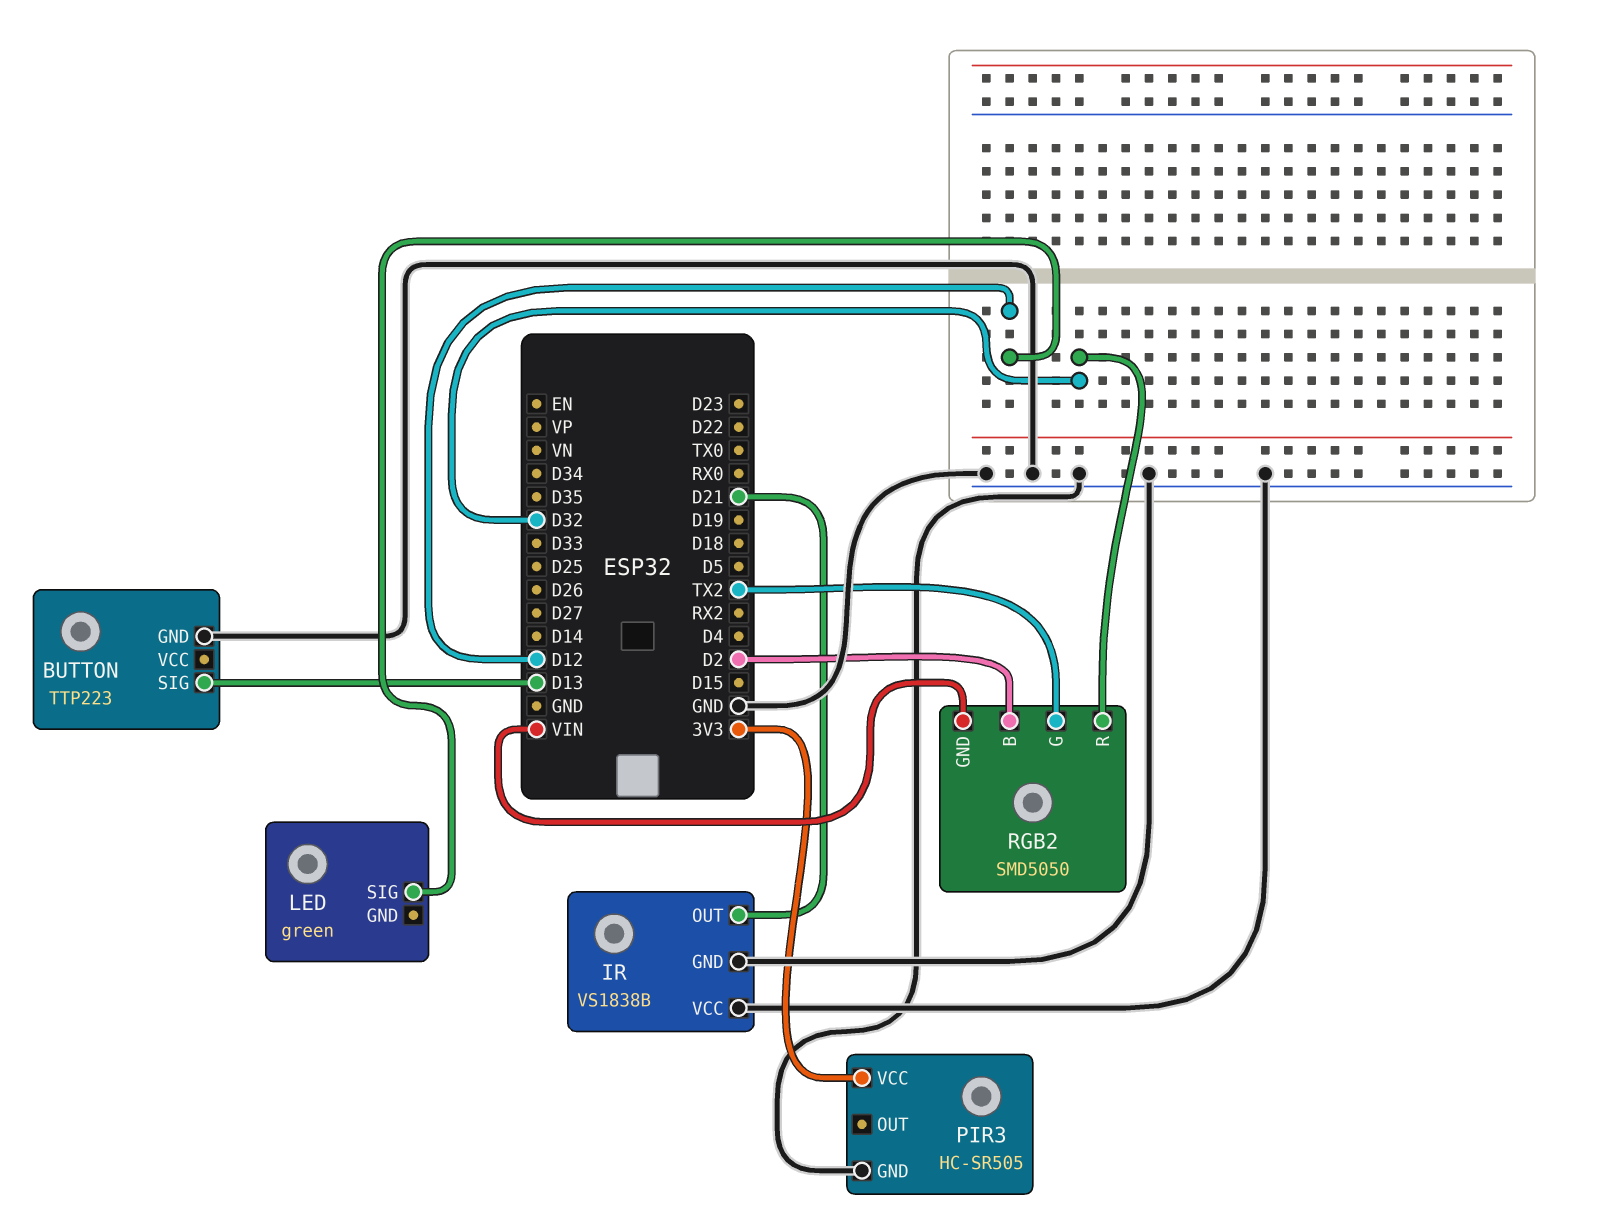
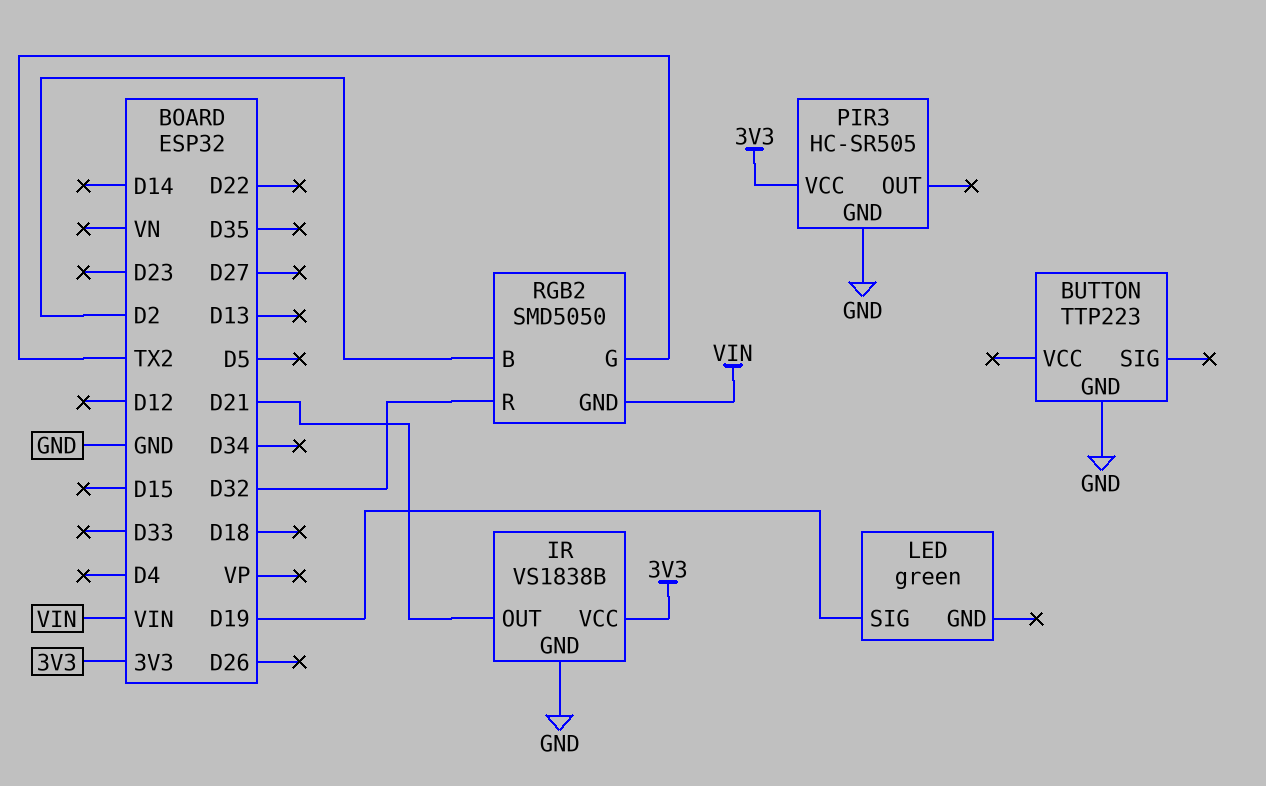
BUTTON pin SIG: D13 -> none
IR pin VCC: GND -> 3V3
LED pin SIG: D12 -> D19

